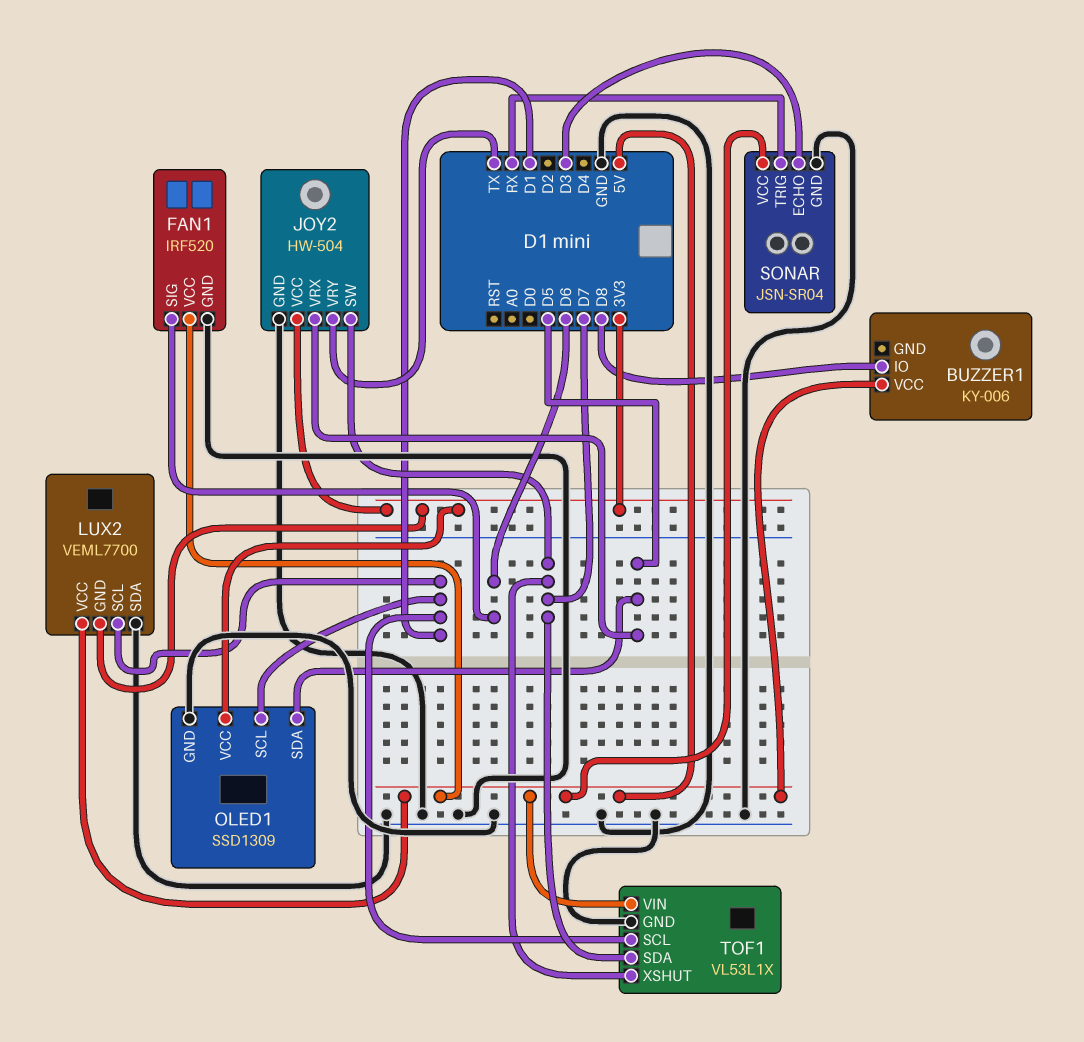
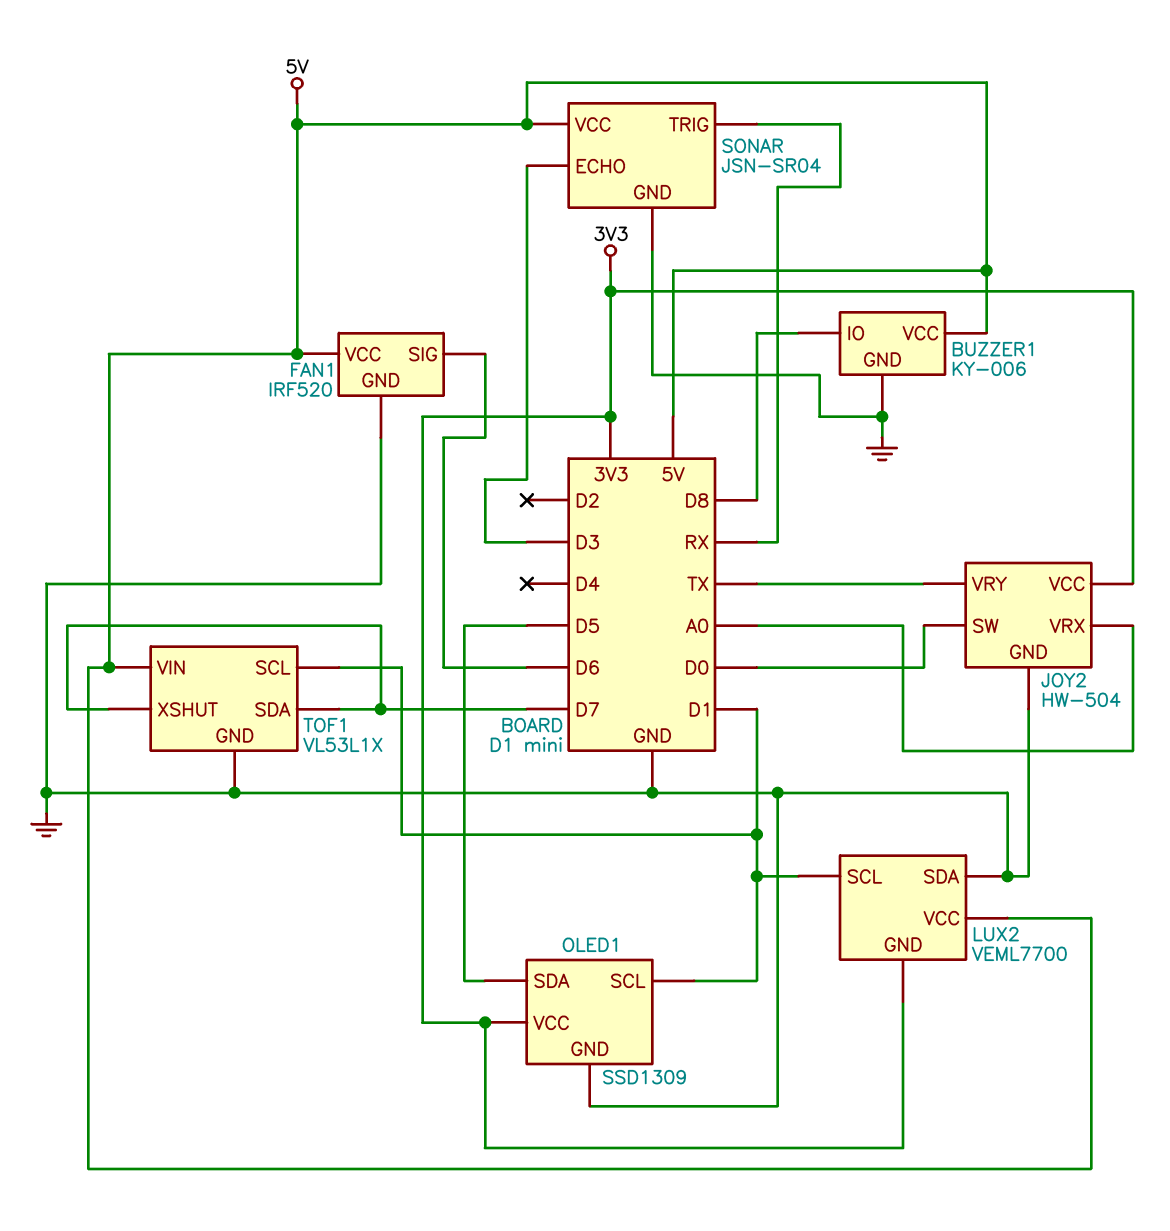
BUZZER1 pin GND: none -> GND
JOY2 pin SW: D7 -> D0
JOY2 pin VRX: D5 -> A0

